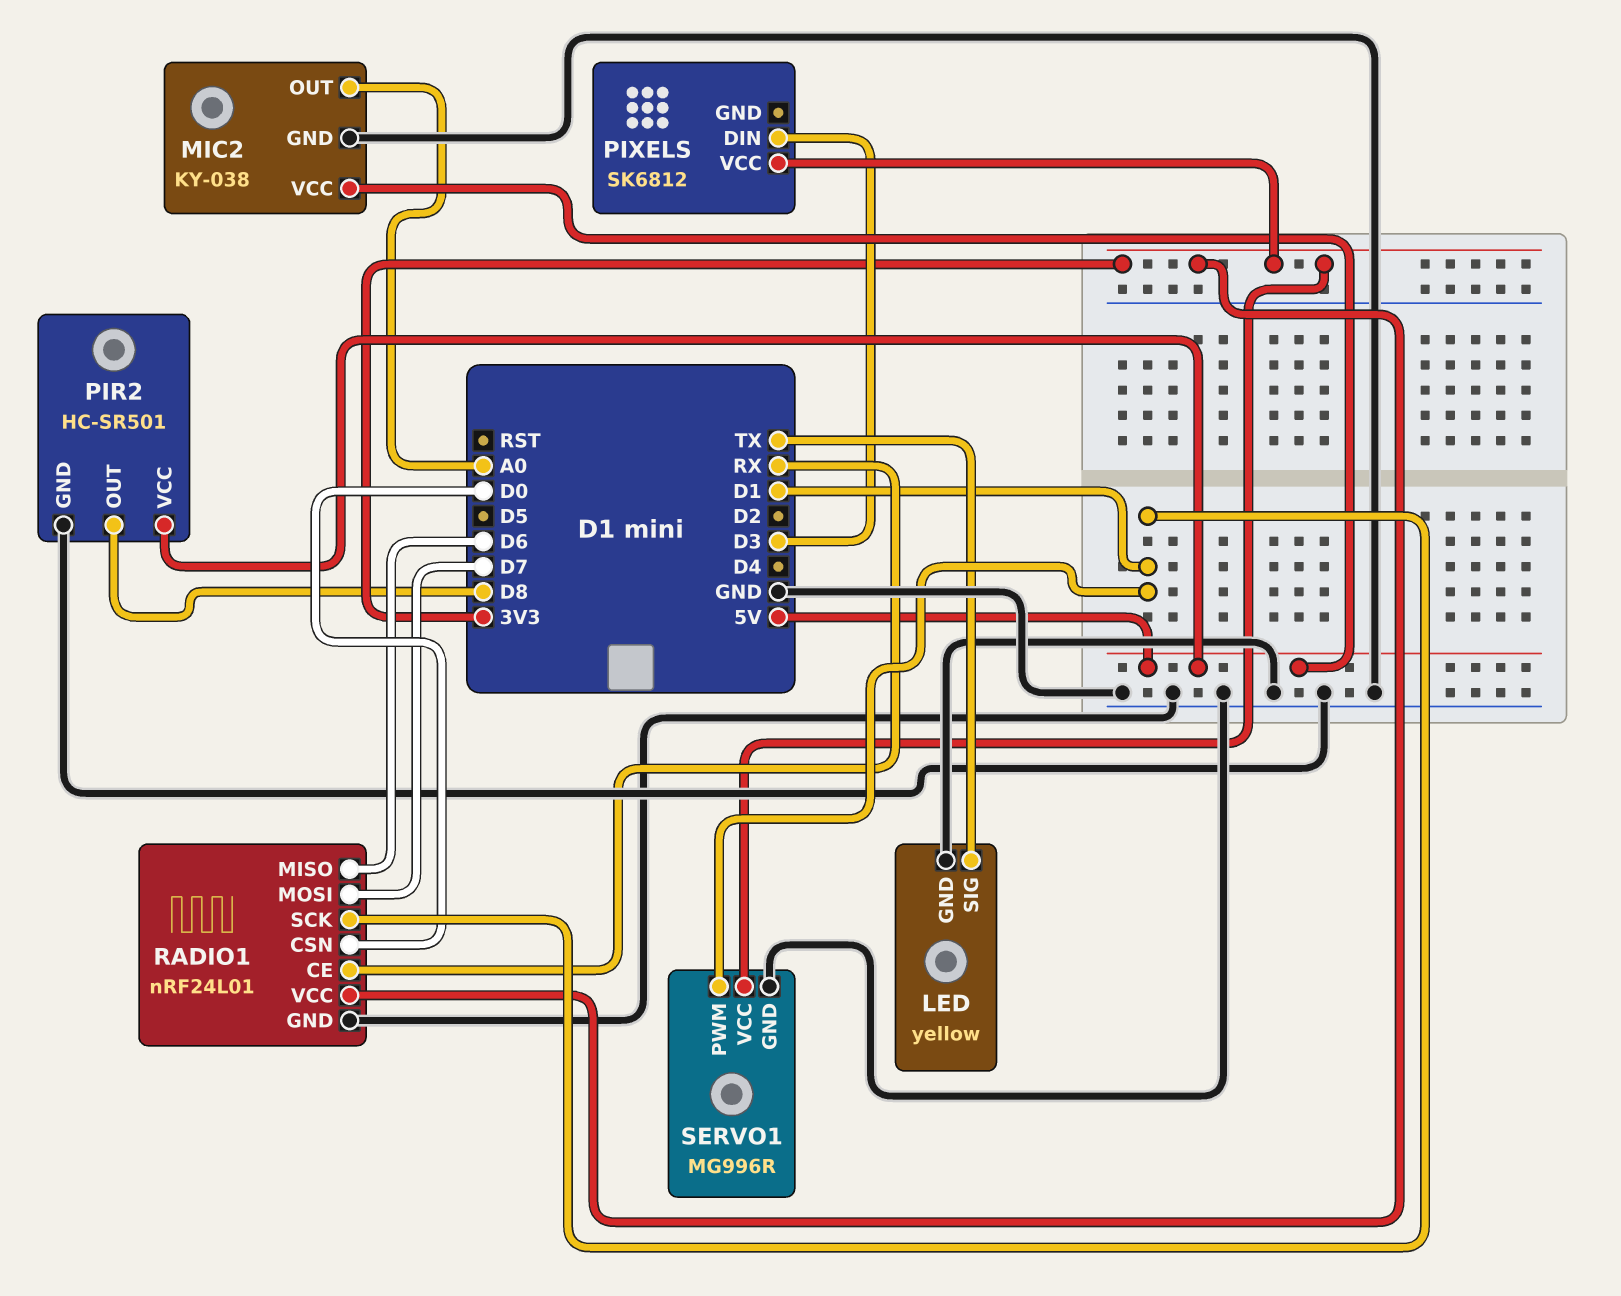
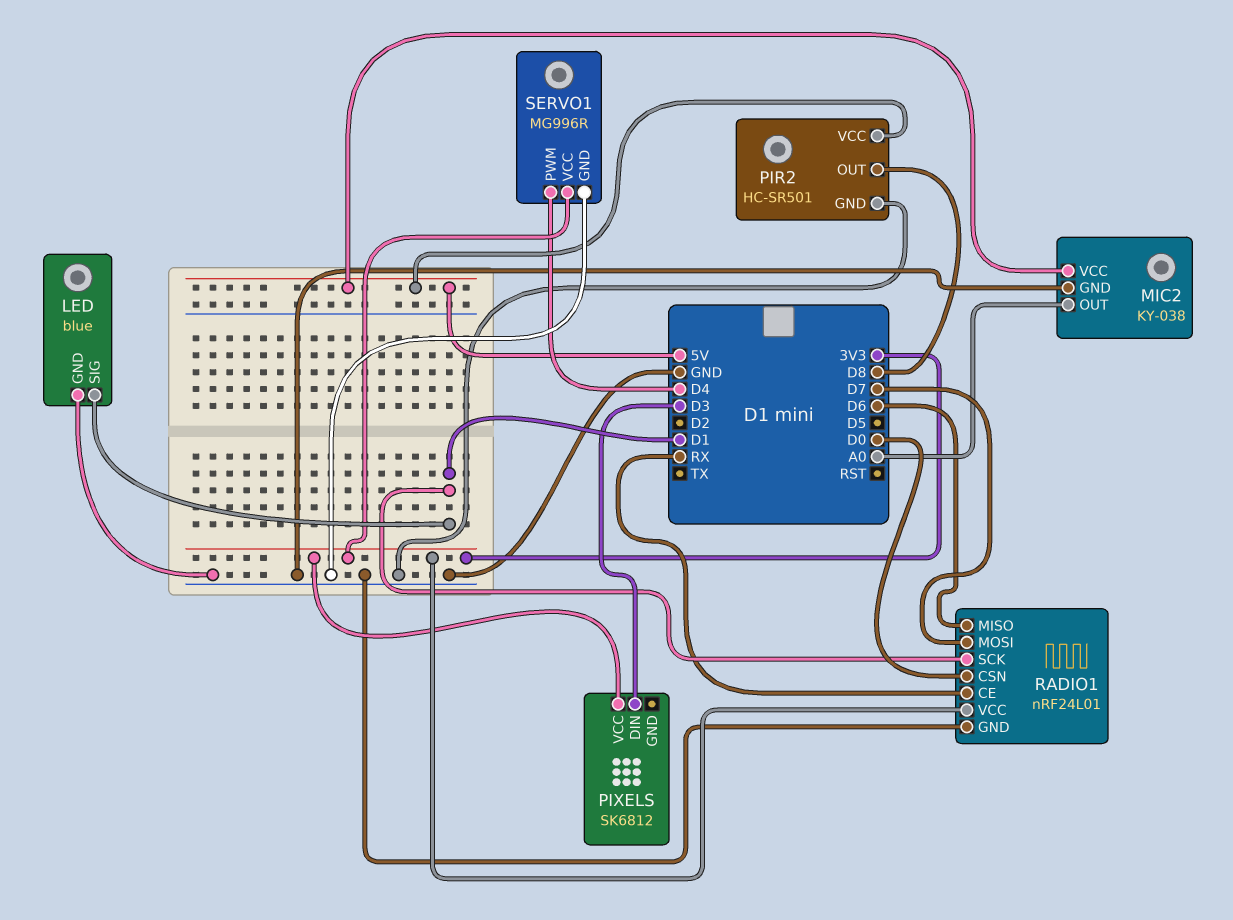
LED: yellow -> blue
LED pin SIG: TX -> D1
SERVO1 pin PWM: D1 -> D4

